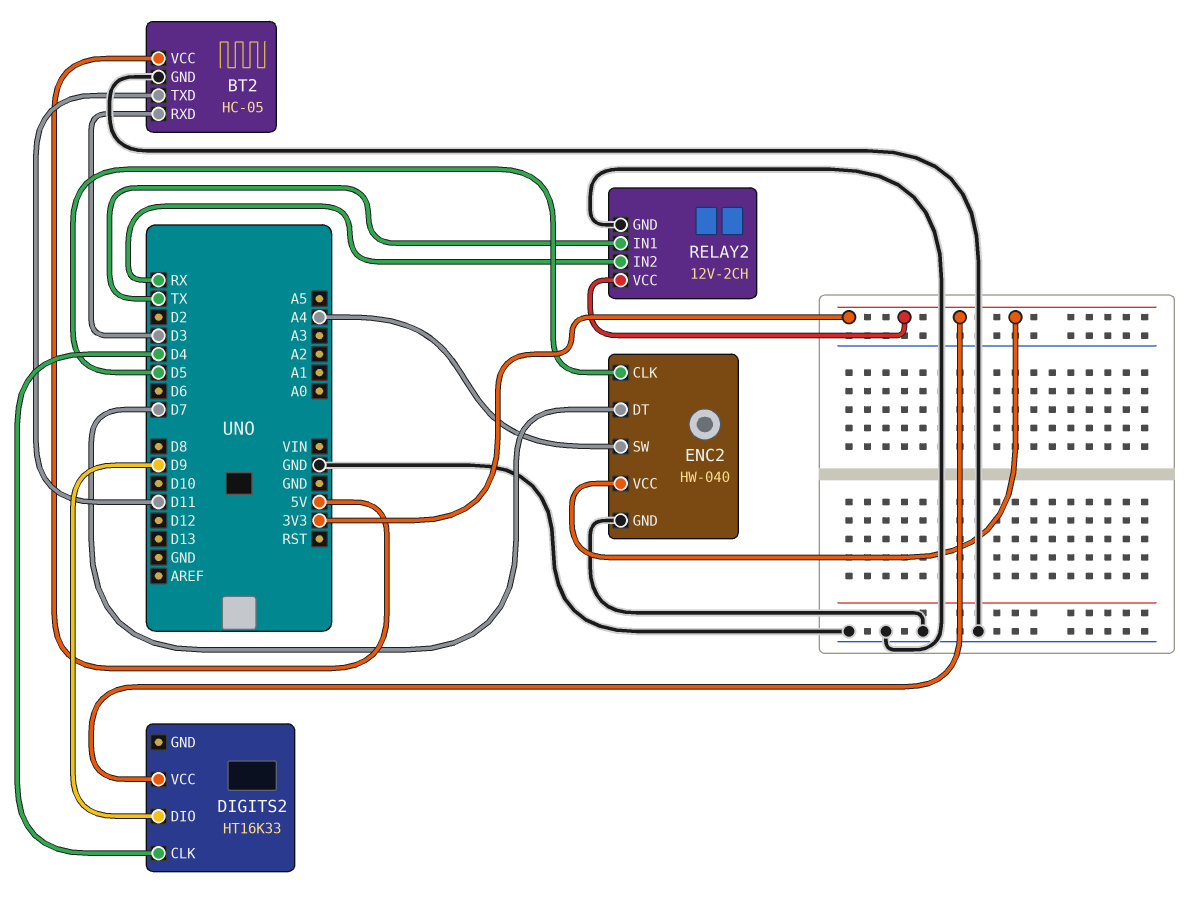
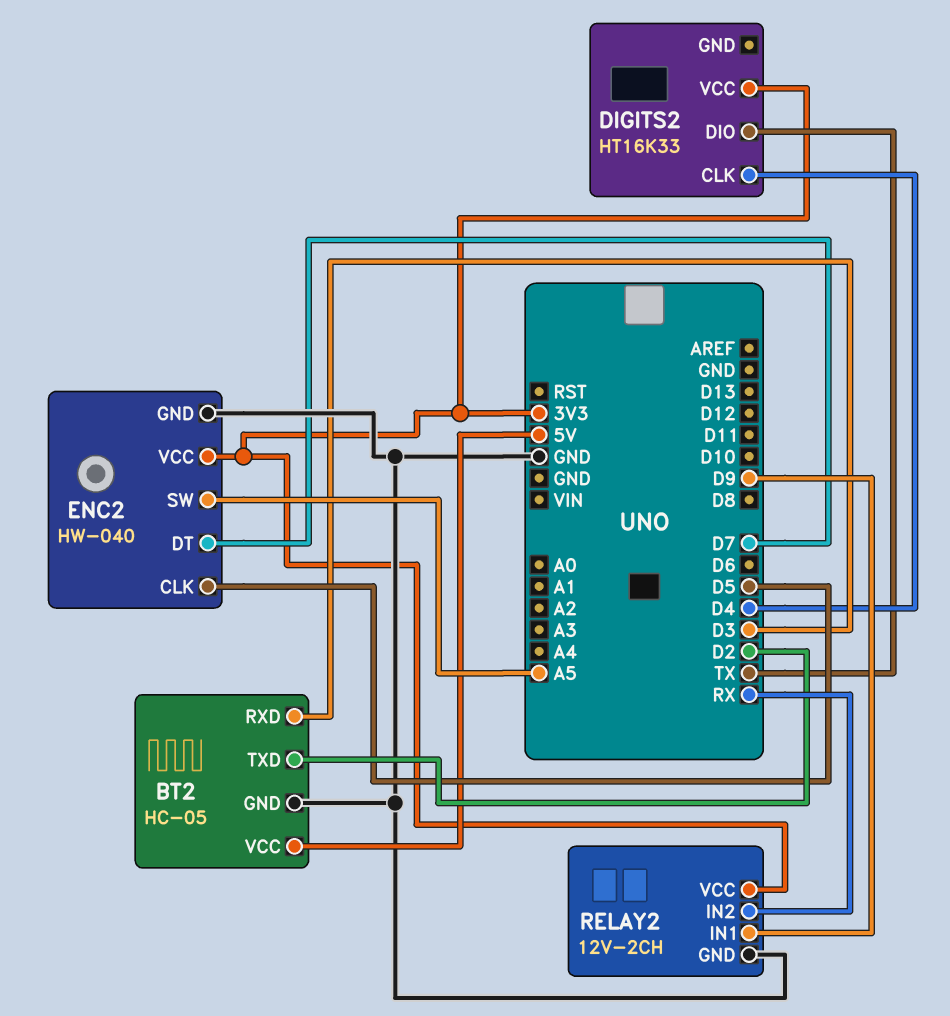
BT2 pin TXD: D11 -> D2
DIGITS2 pin DIO: D9 -> TX
ENC2 pin SW: A4 -> A5
RELAY2 pin IN1: TX -> D9

